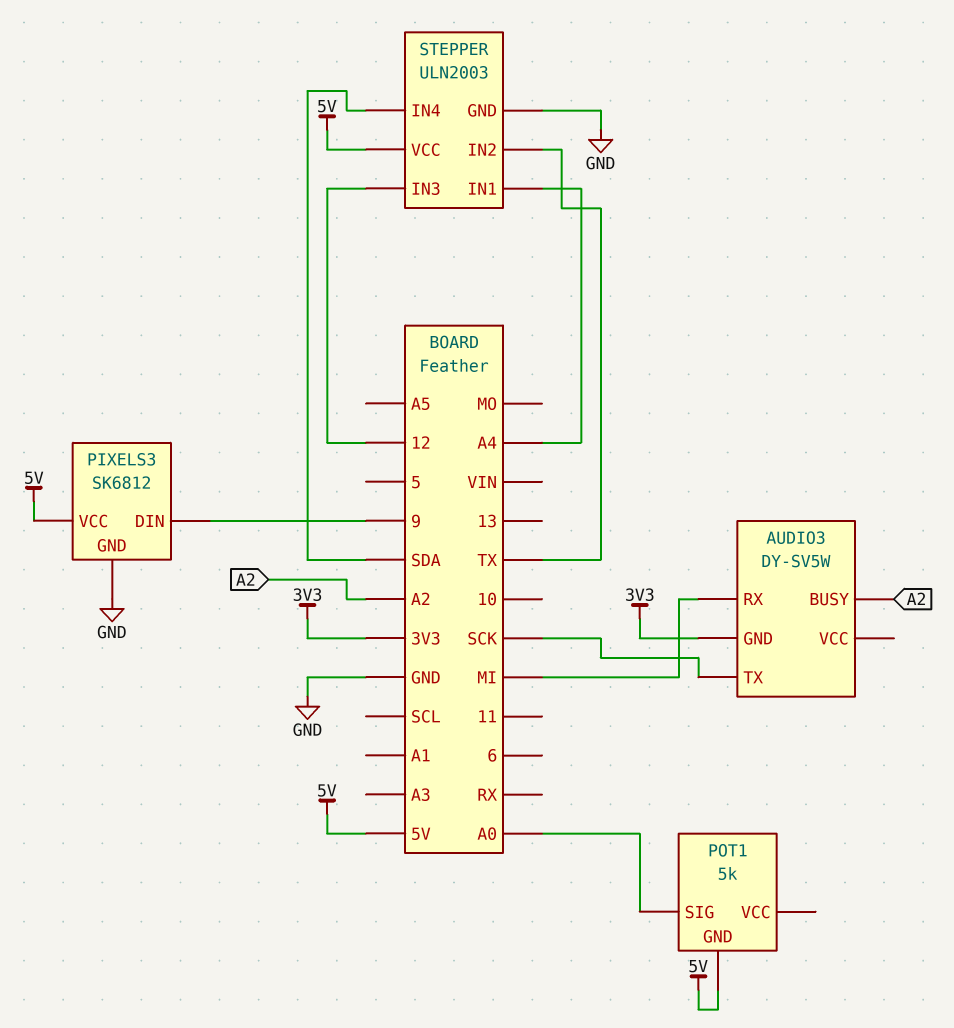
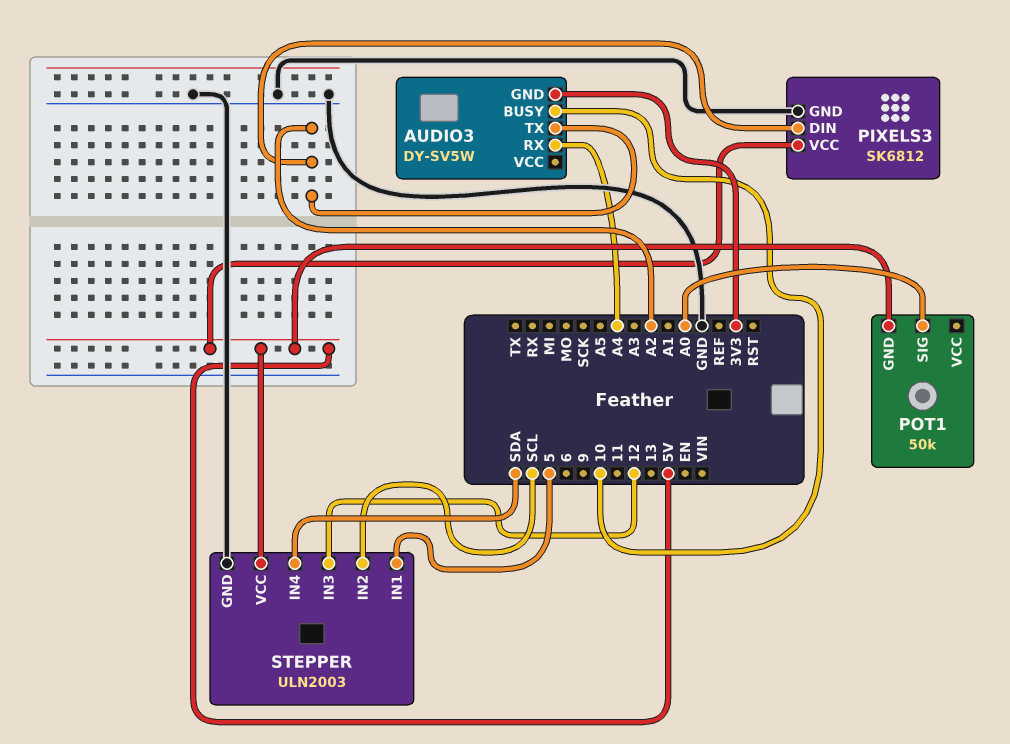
AUDIO3 pin BUSY: A2 -> 10
AUDIO3 pin RX: MI -> A4
AUDIO3 pin TX: SCK -> A2
PIXELS3 pin DIN: 9 -> A2
POT1: 5k -> 50k
STEPPER pin IN1: A4 -> 5
STEPPER pin IN2: TX -> SCL

